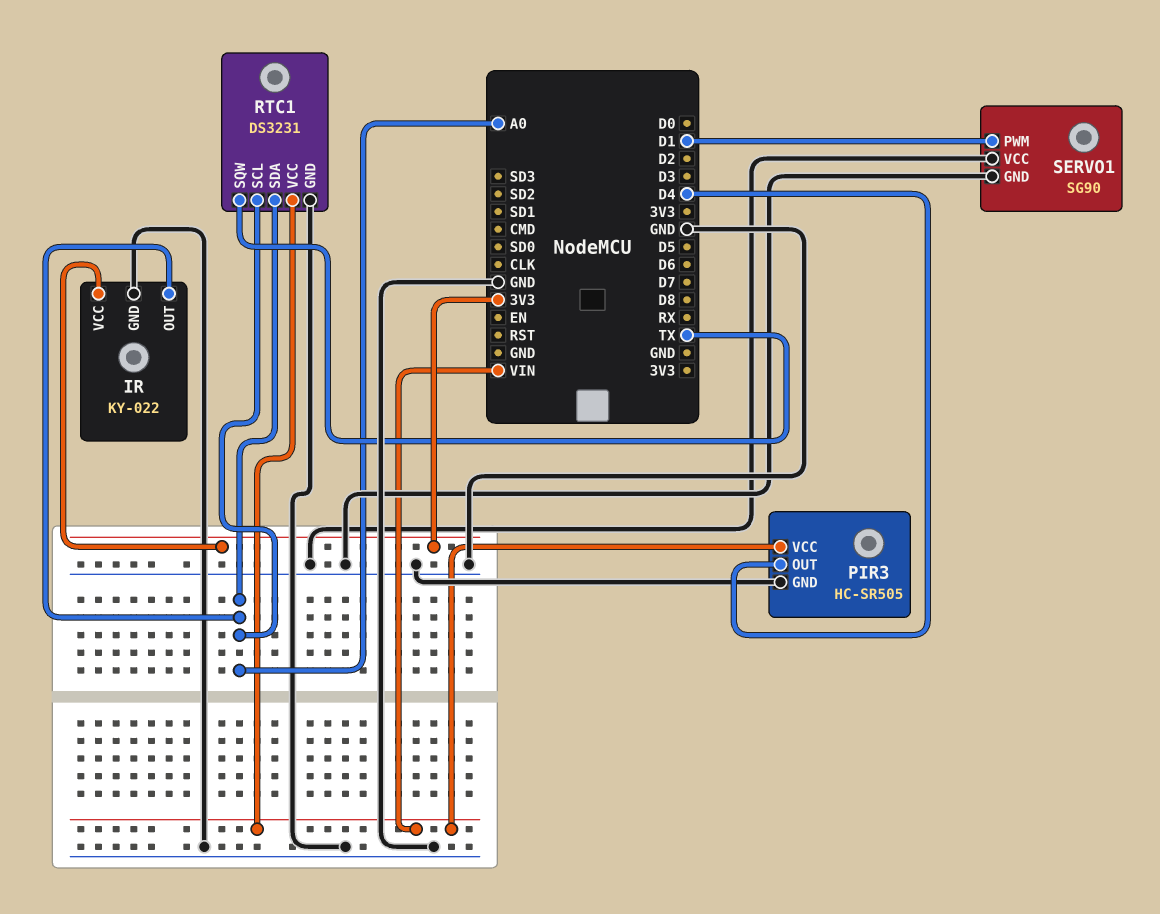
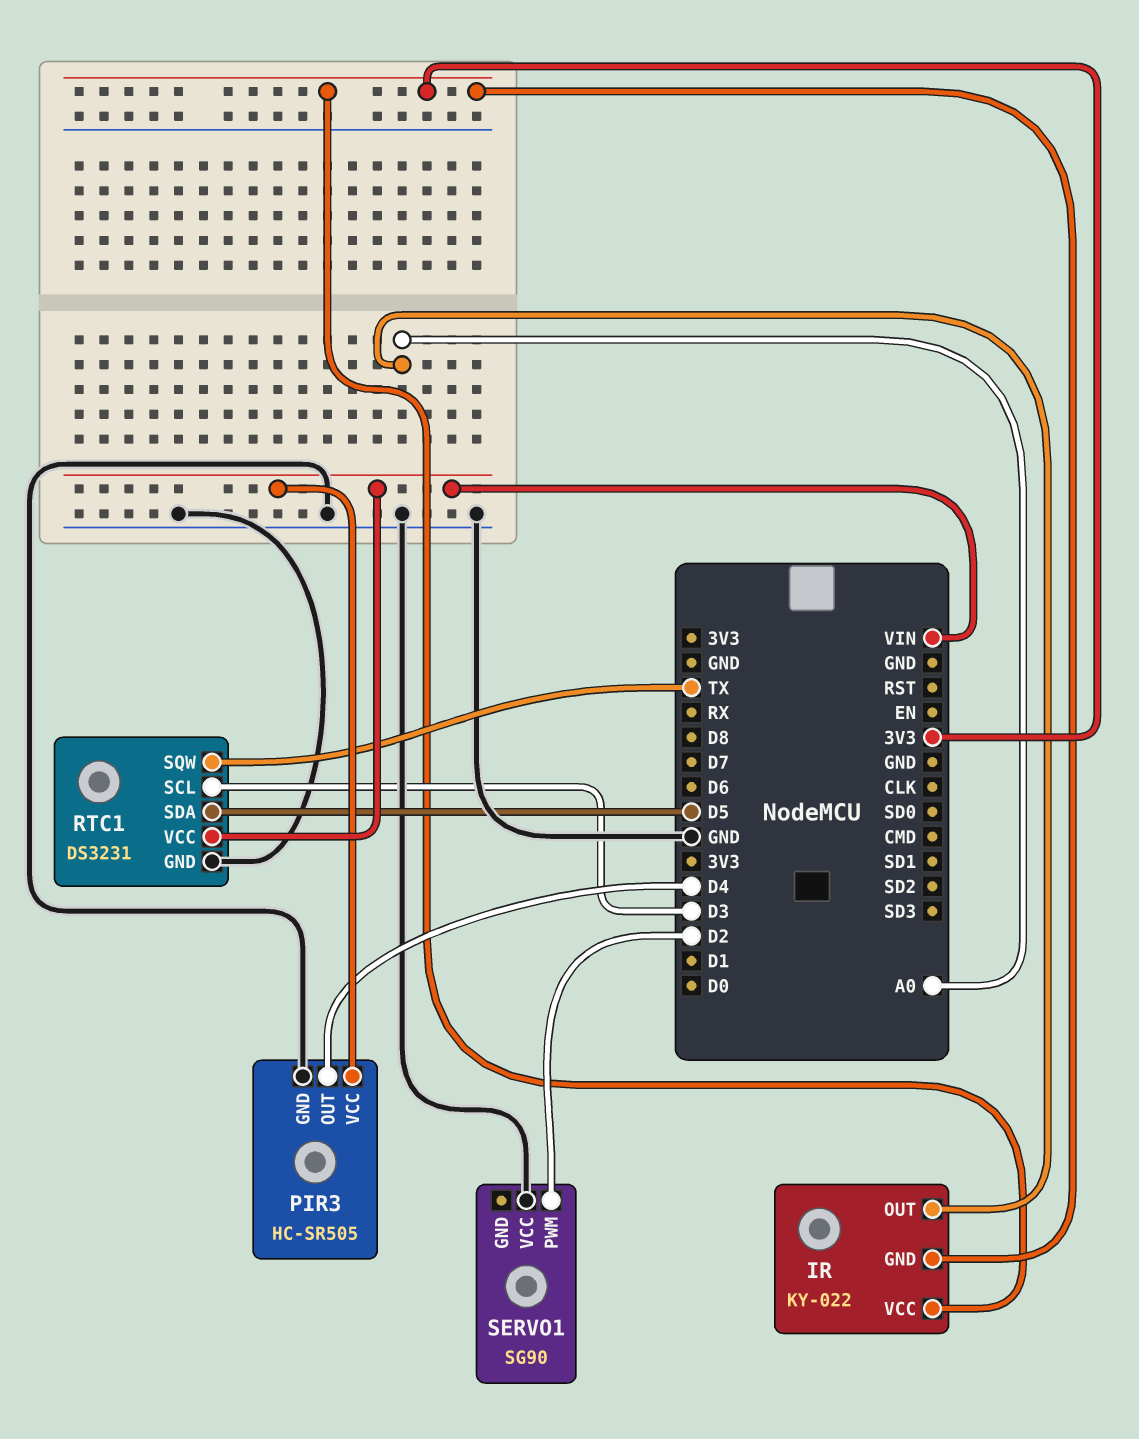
IR pin GND: GND -> 3V3
RTC1 pin SCL: A0 -> D3
RTC1 pin SDA: A0 -> D5
SERVO1 pin GND: GND -> none
SERVO1 pin PWM: D1 -> D2

